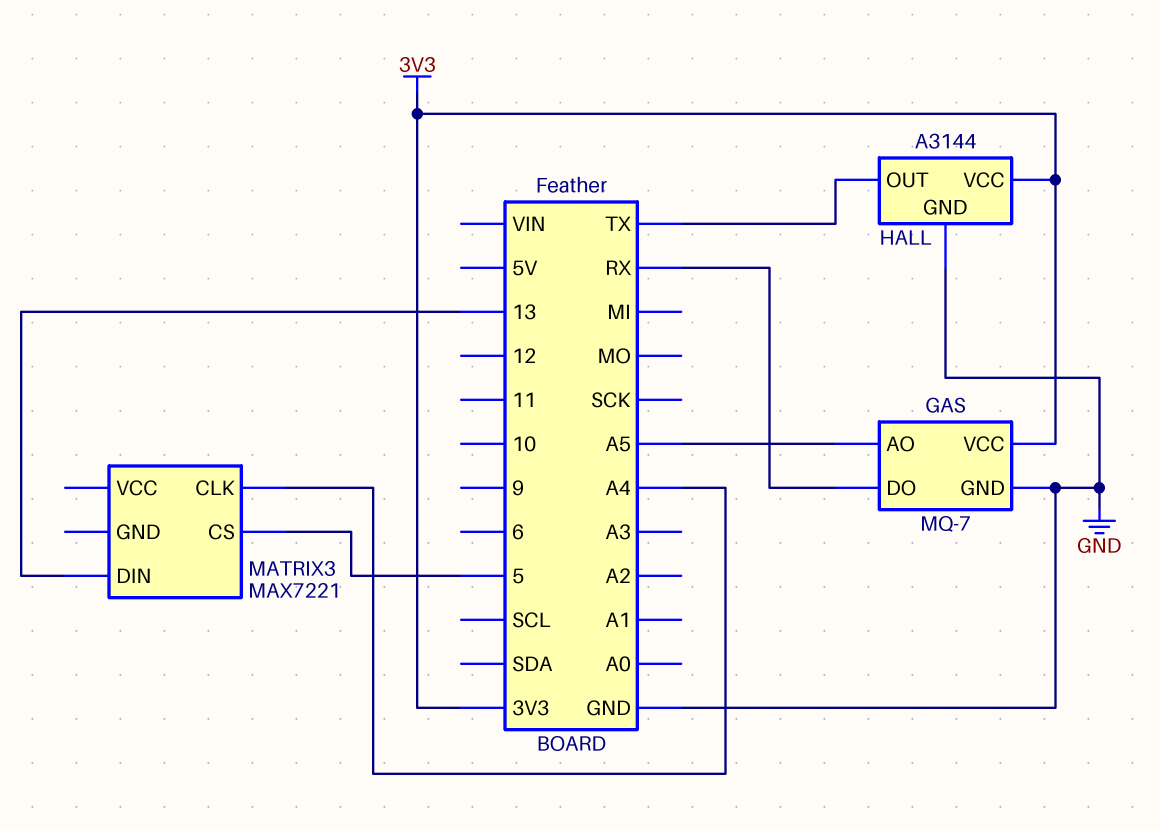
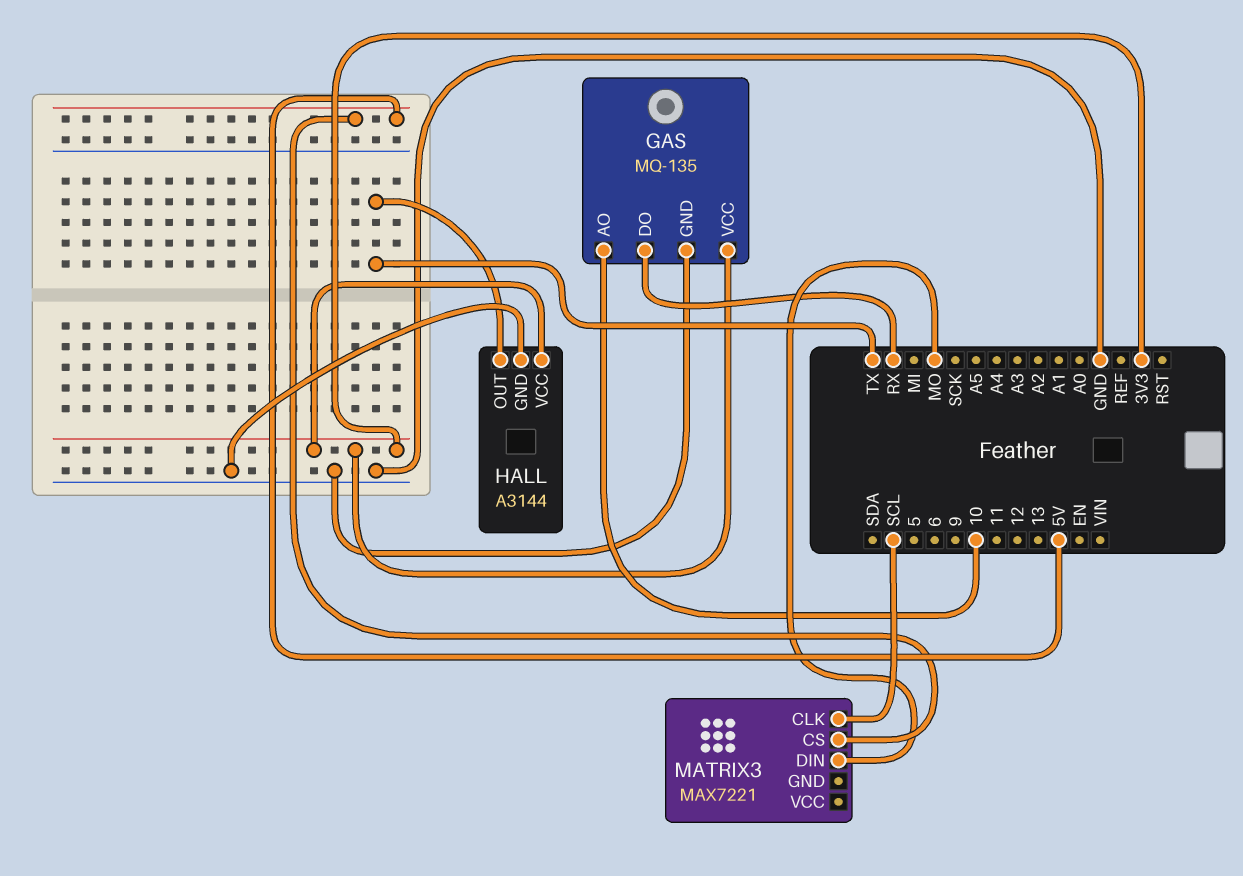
GAS: MQ-7 -> MQ-135
GAS pin AO: A5 -> 10
MATRIX3 pin CLK: A4 -> SCL
MATRIX3 pin CS: 5 -> 5V
MATRIX3 pin DIN: 13 -> MO

